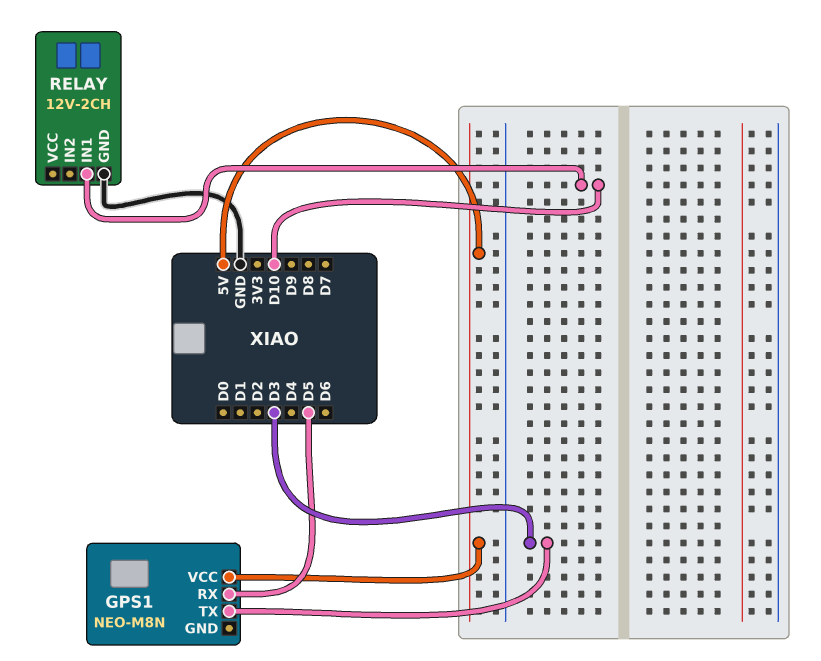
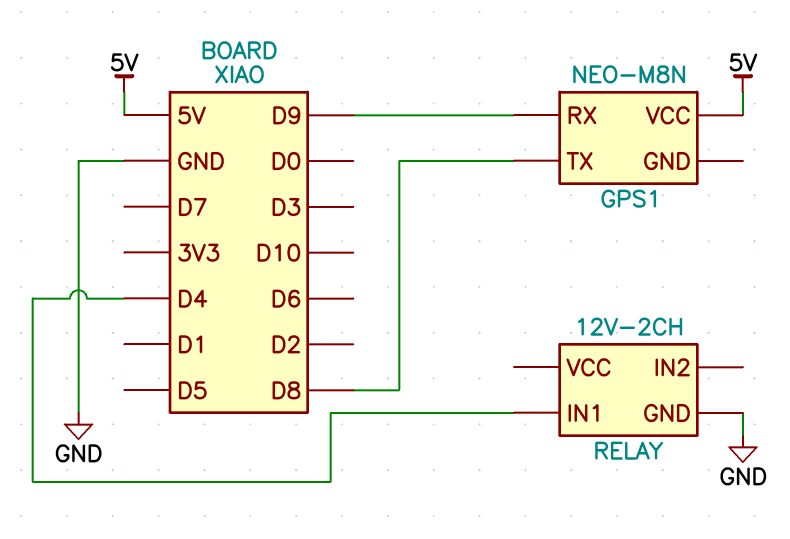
GPS1 pin RX: D5 -> D9
GPS1 pin TX: D3 -> D8
RELAY pin IN1: D10 -> D4

